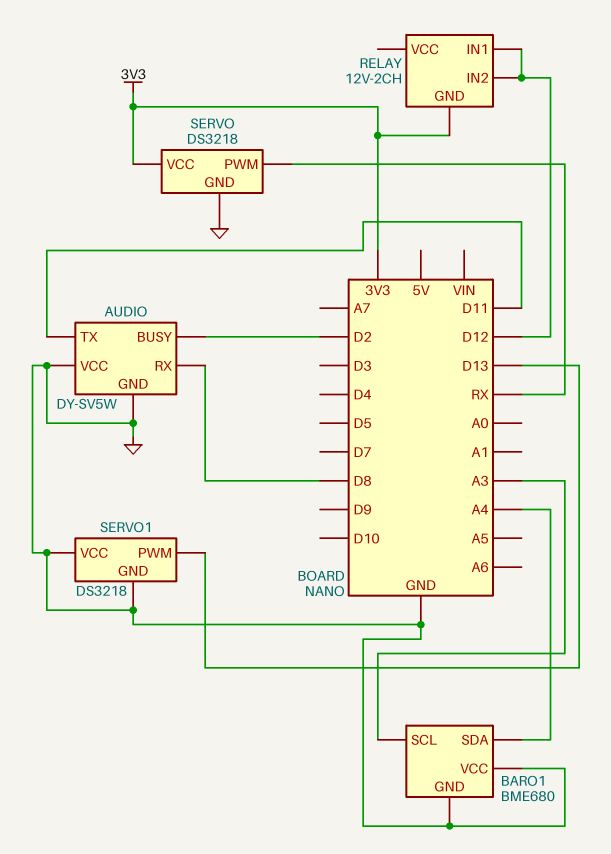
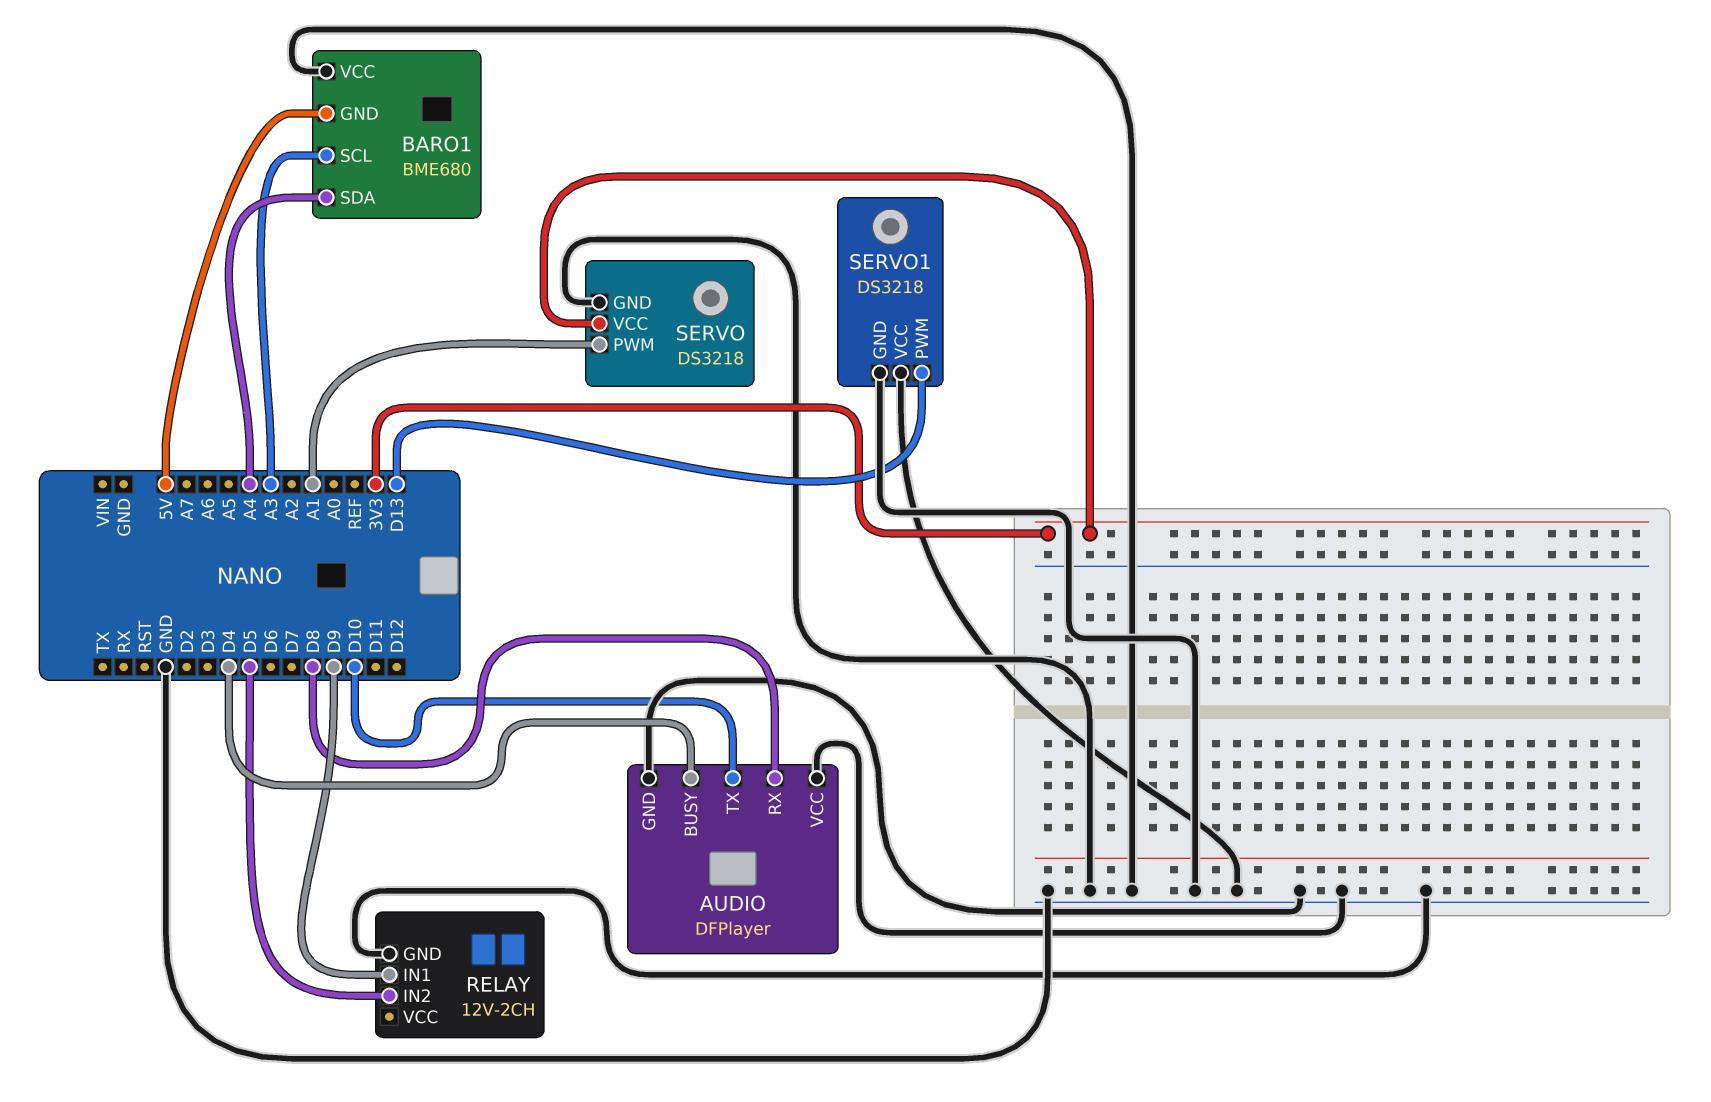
AUDIO: DY-SV5W -> DFPlayer
AUDIO pin BUSY: D2 -> D4
AUDIO pin TX: D11 -> D10
BARO1 pin GND: GND -> 5V
RELAY pin GND: 3V3 -> GND
RELAY pin IN1: D12 -> D9
RELAY pin IN2: D12 -> D5
SERVO pin PWM: RX -> A1

